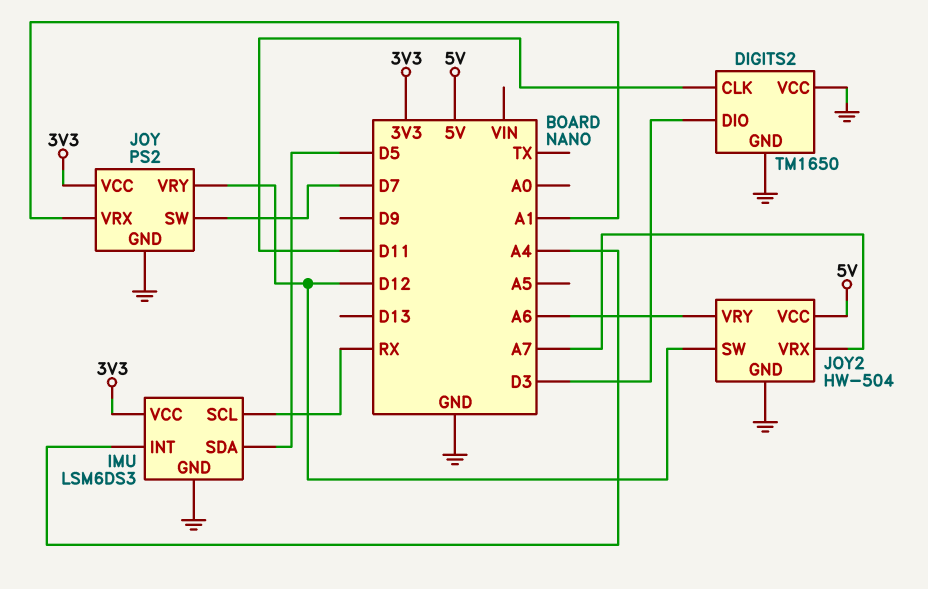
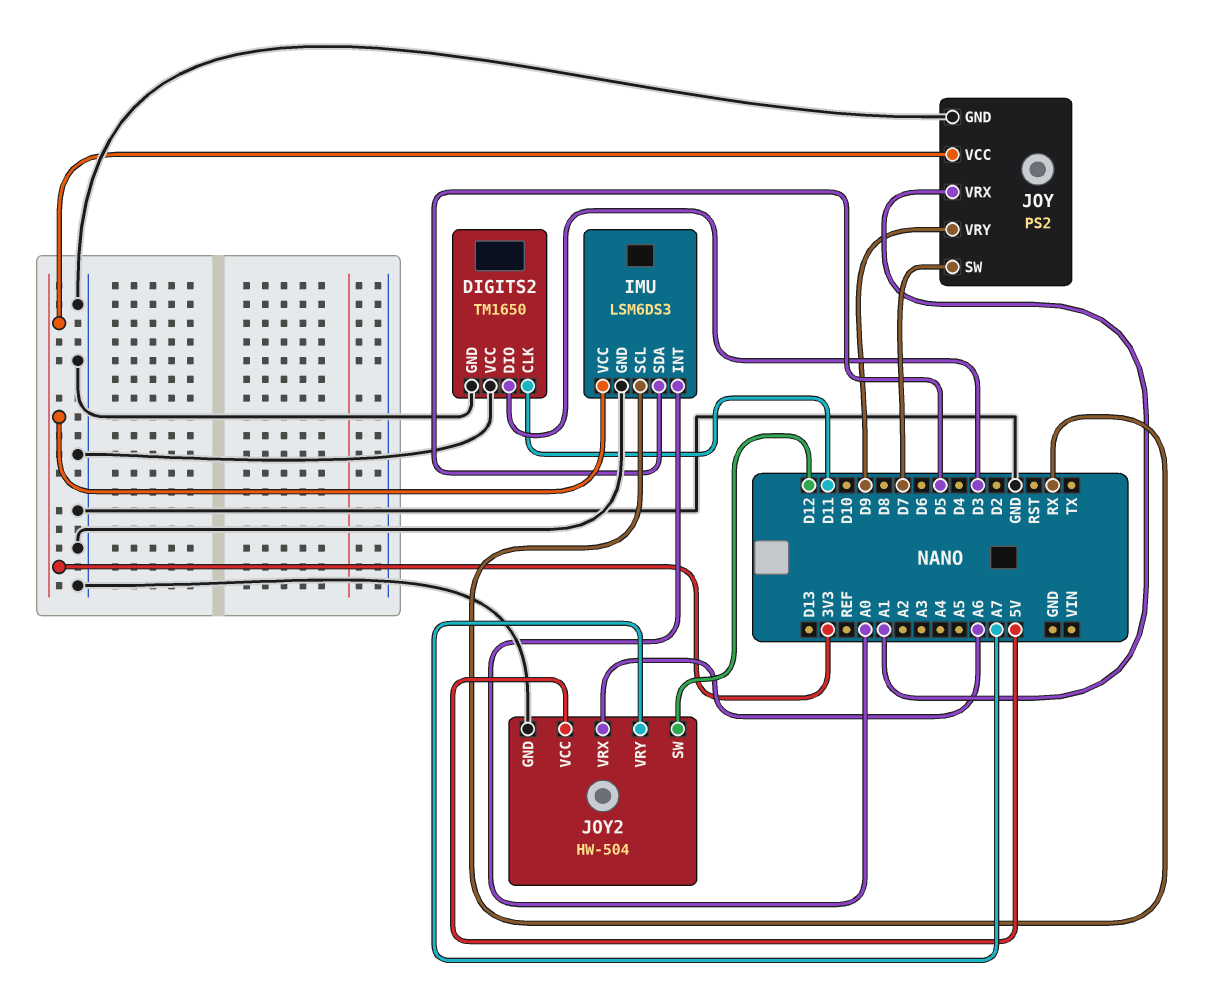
IMU pin INT: A4 -> A0
JOY pin VRY: D12 -> D9
JOY2 pin VRX: A7 -> A6
JOY2 pin VRY: A6 -> A7

